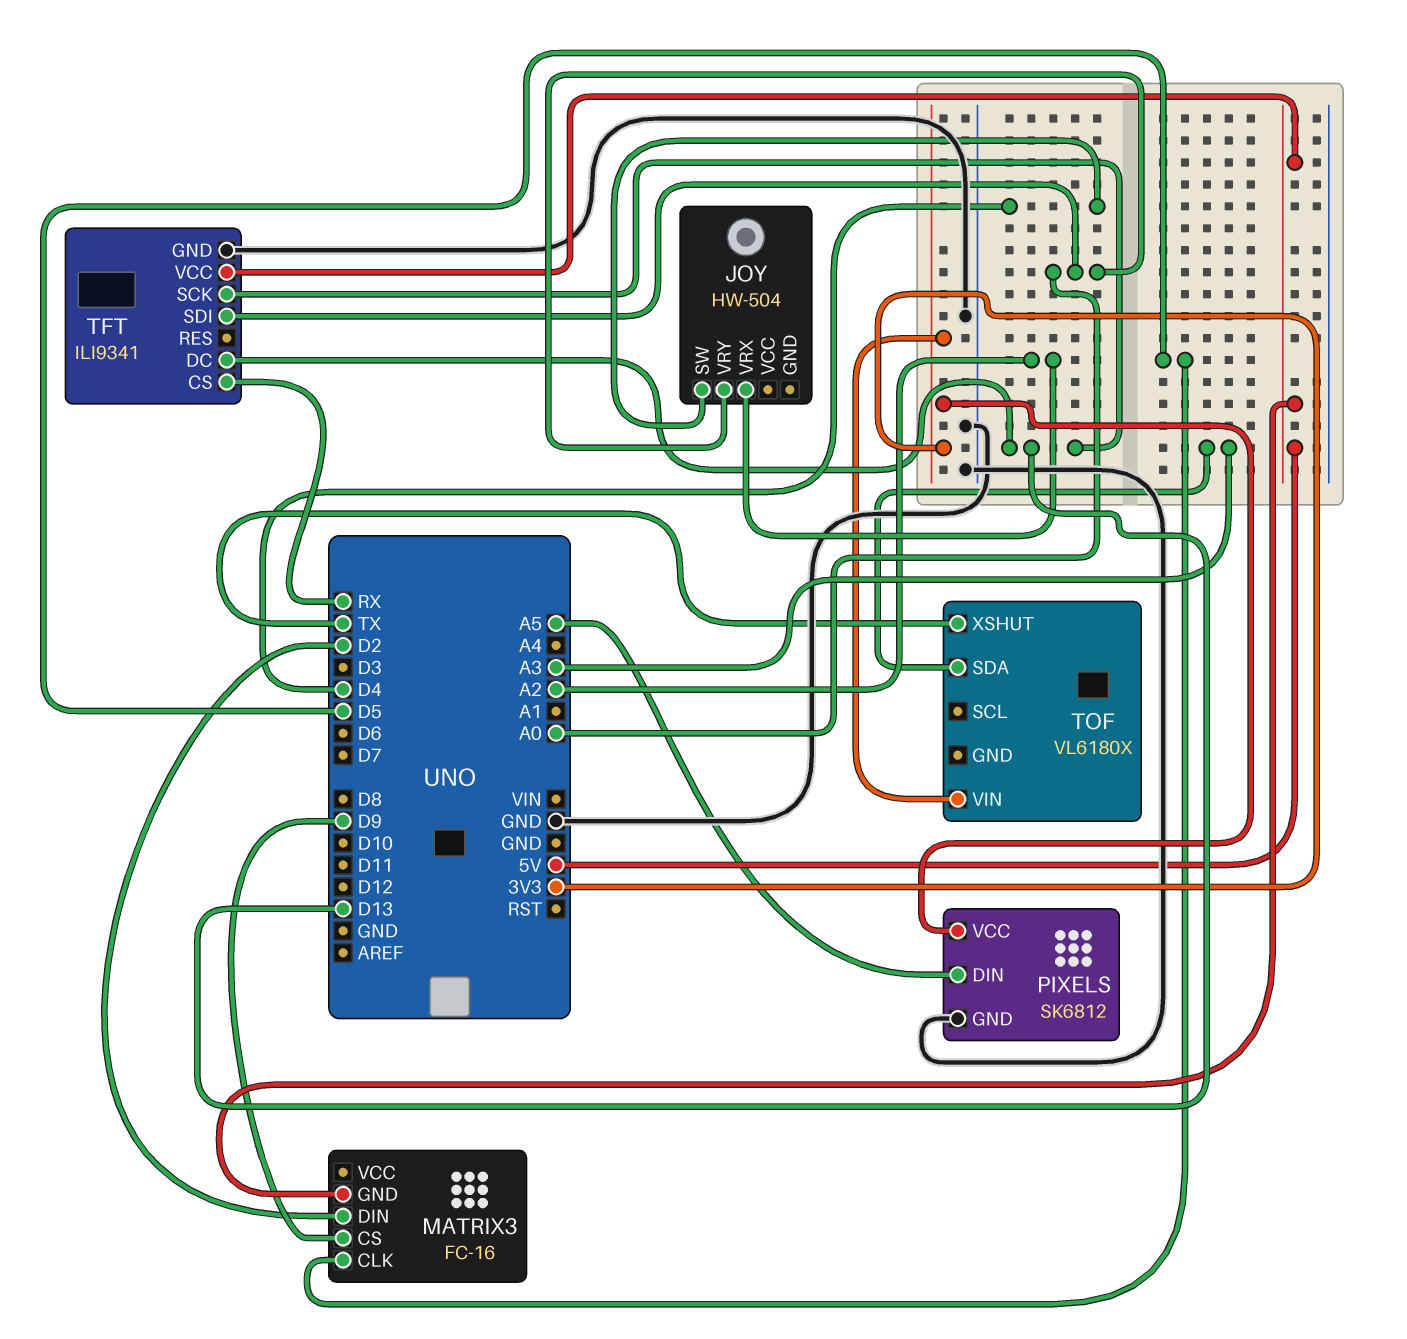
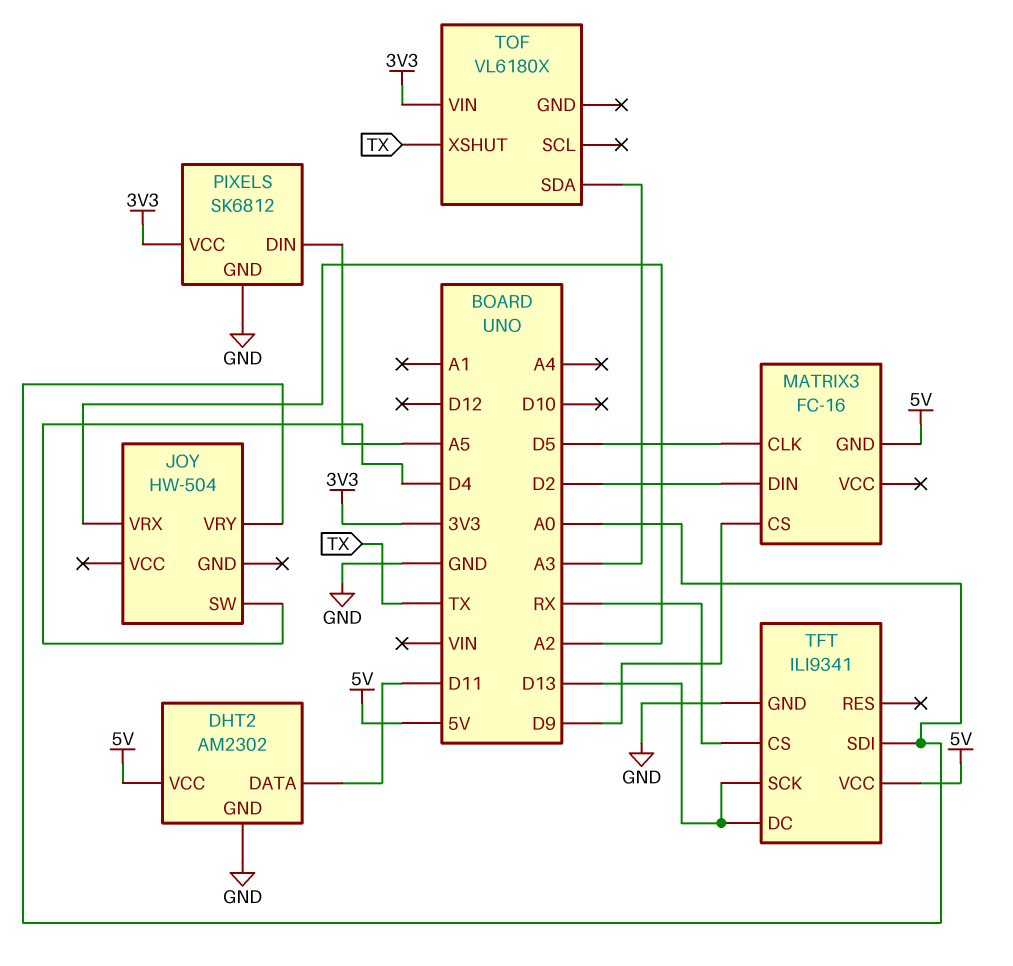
DHT2: none -> AM2302
DHT2 pin DATA: none -> D11
DHT2 pin GND: none -> GND
DHT2 pin VCC: none -> 5V

